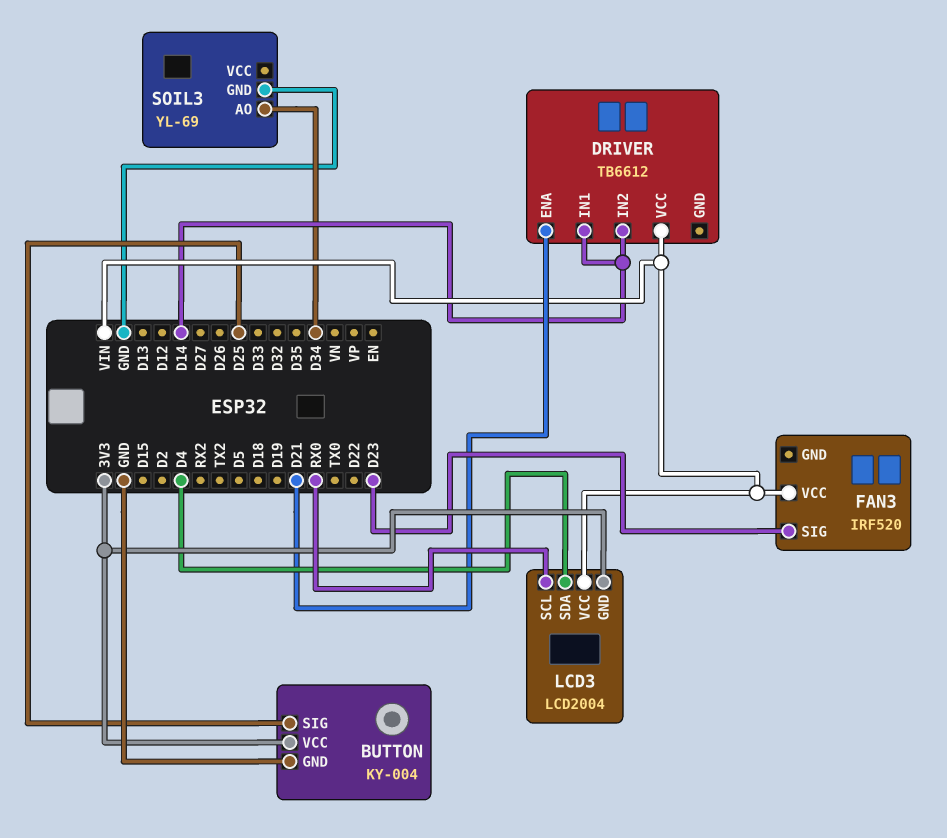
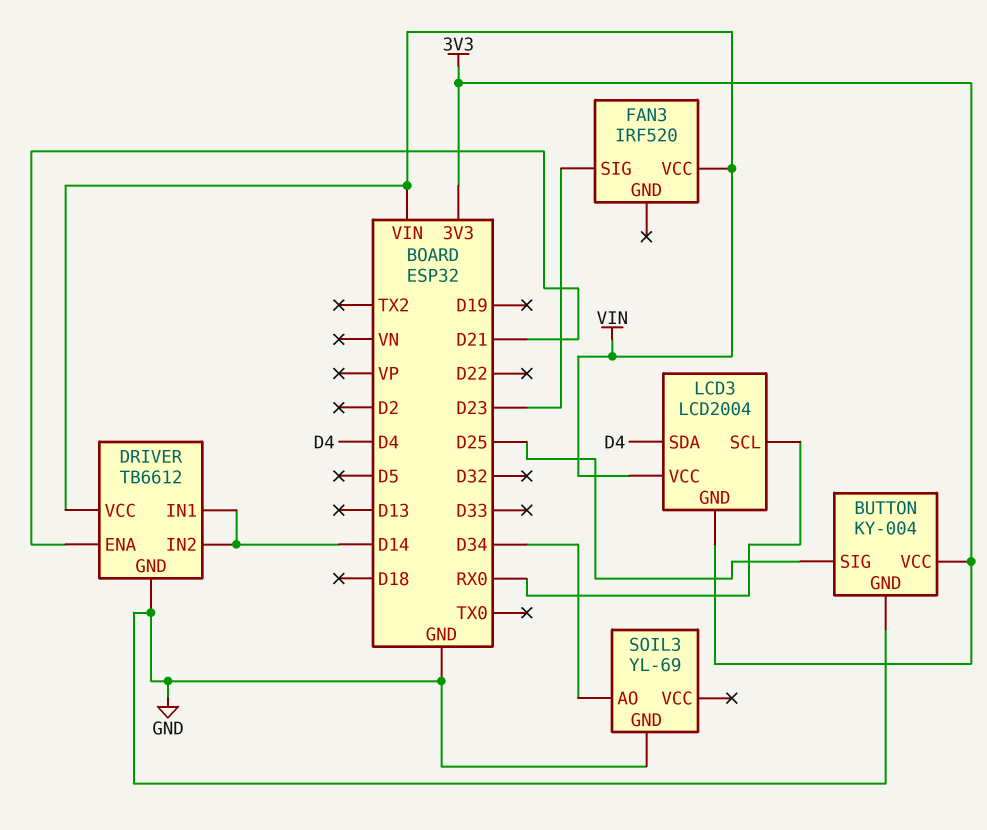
DRIVER pin GND: none -> GND

